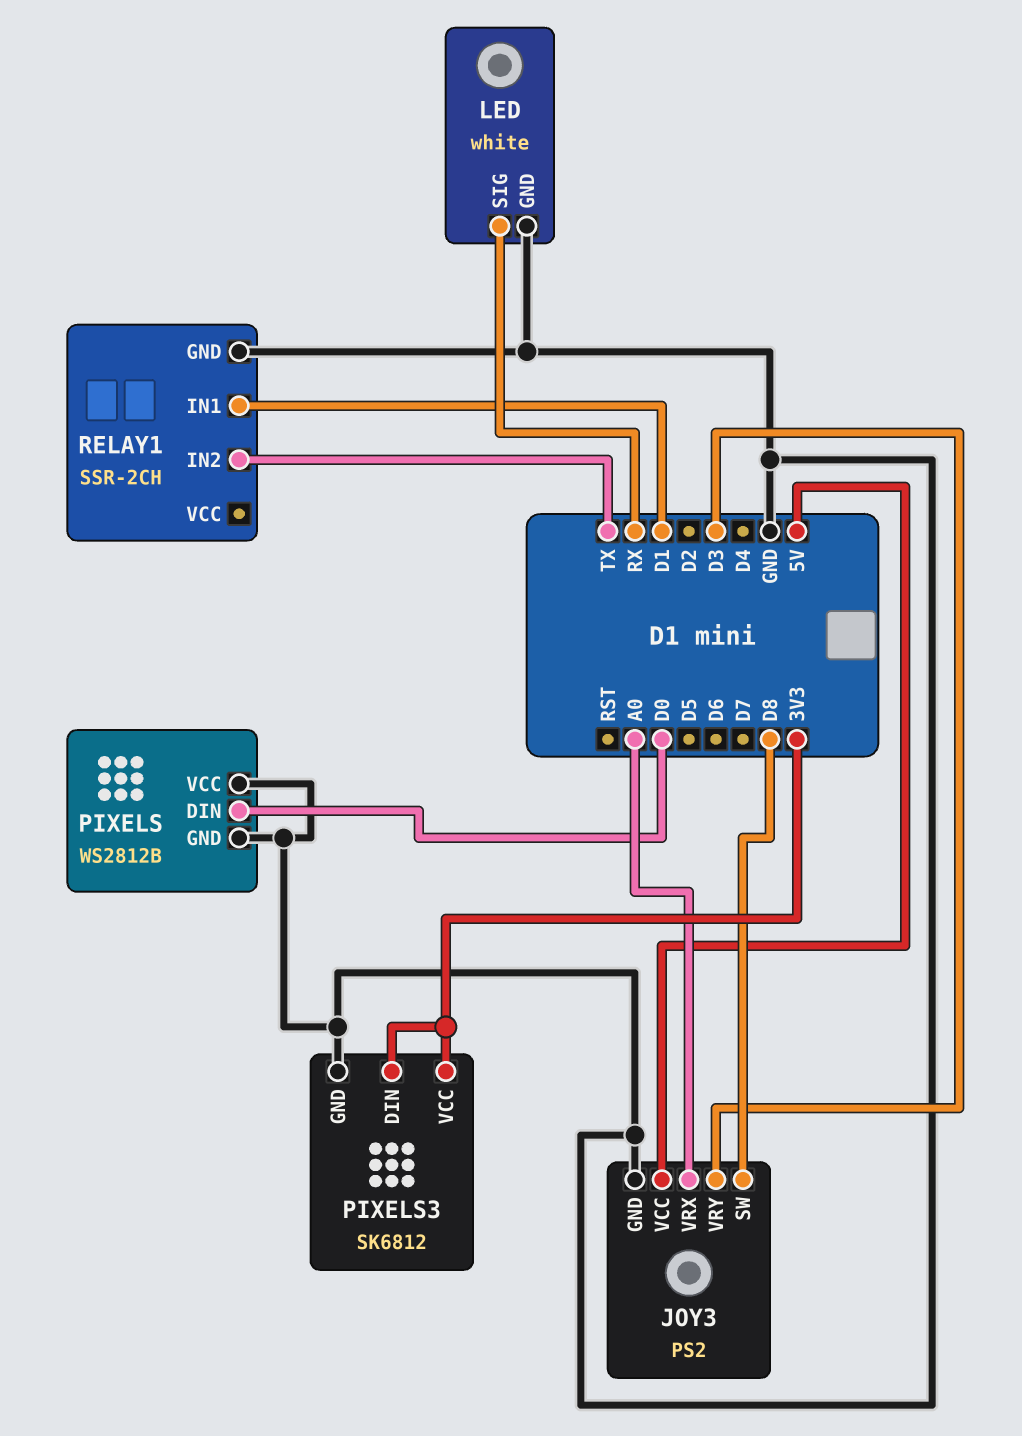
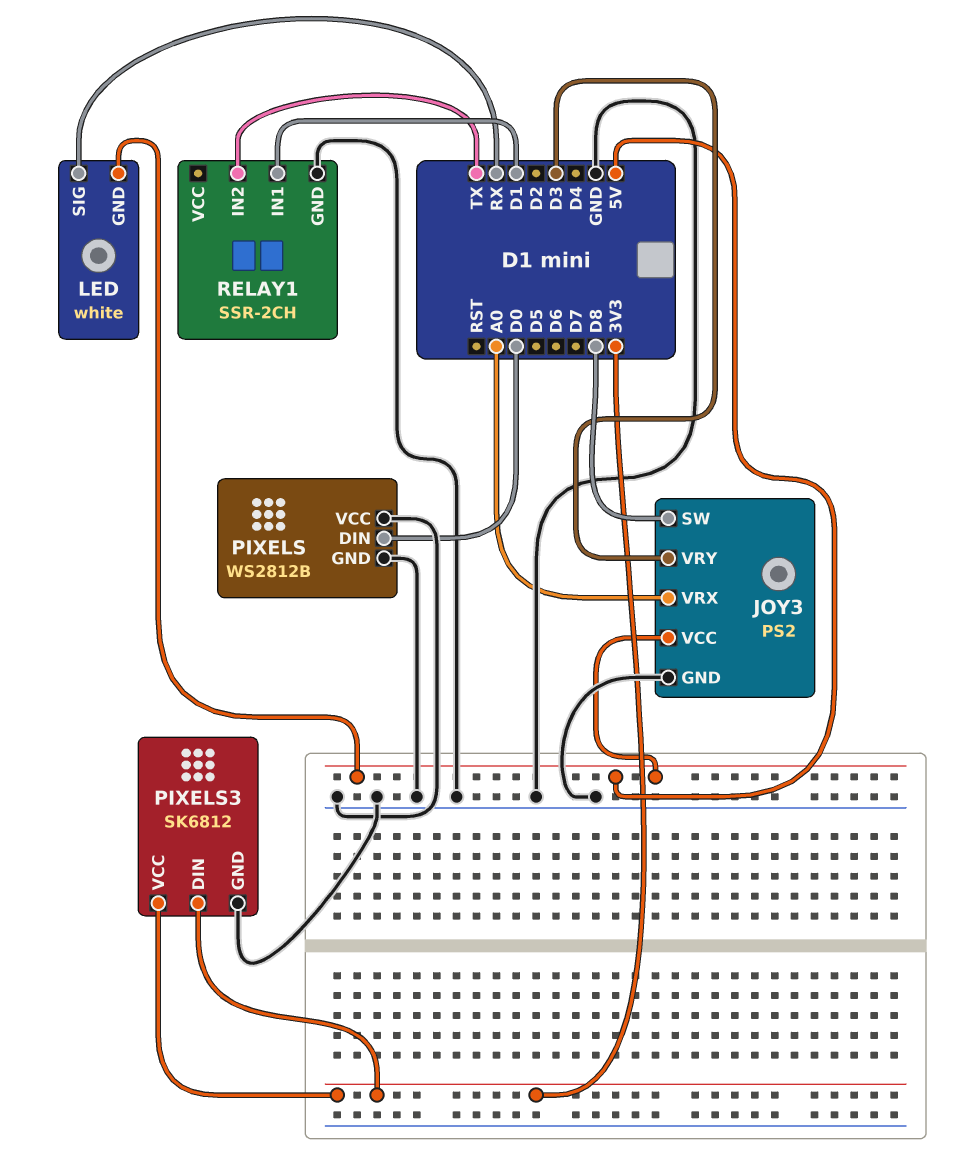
LED pin GND: GND -> 5V

